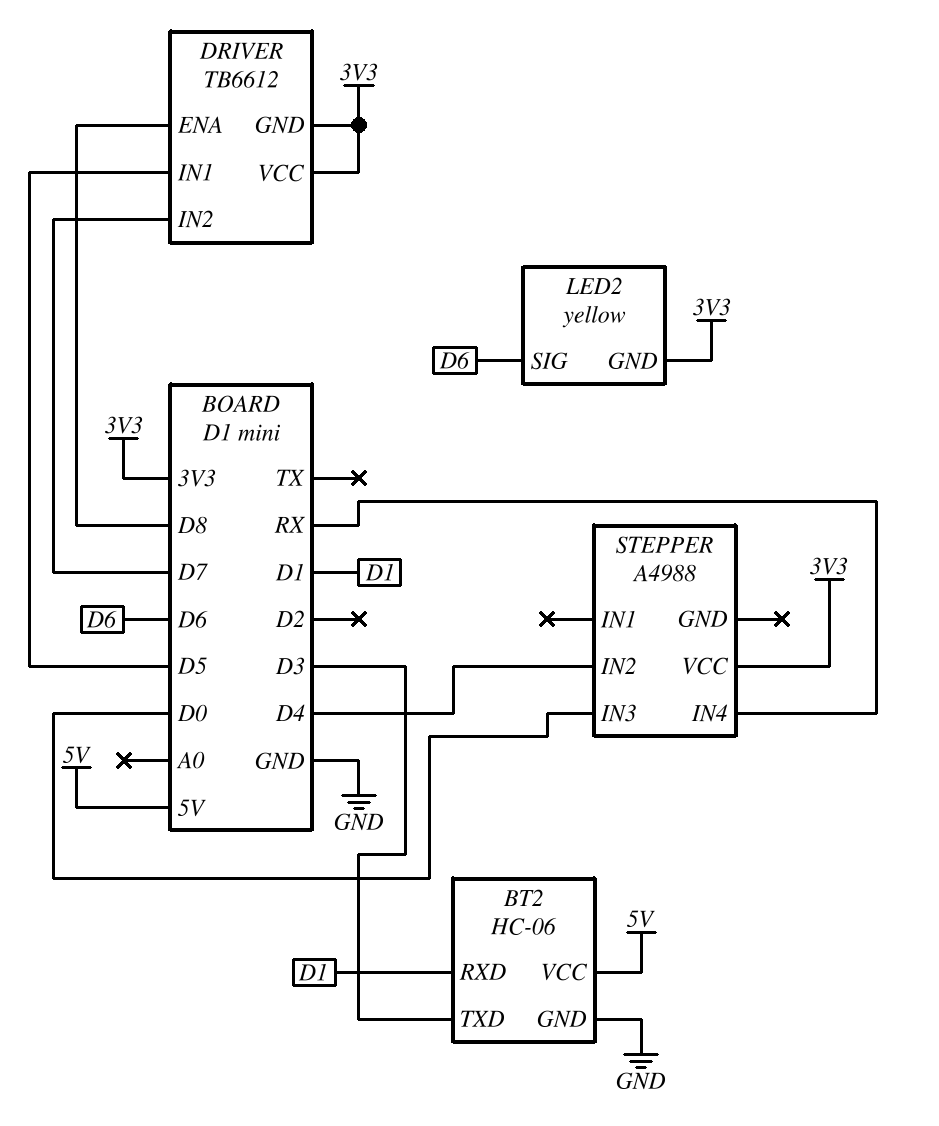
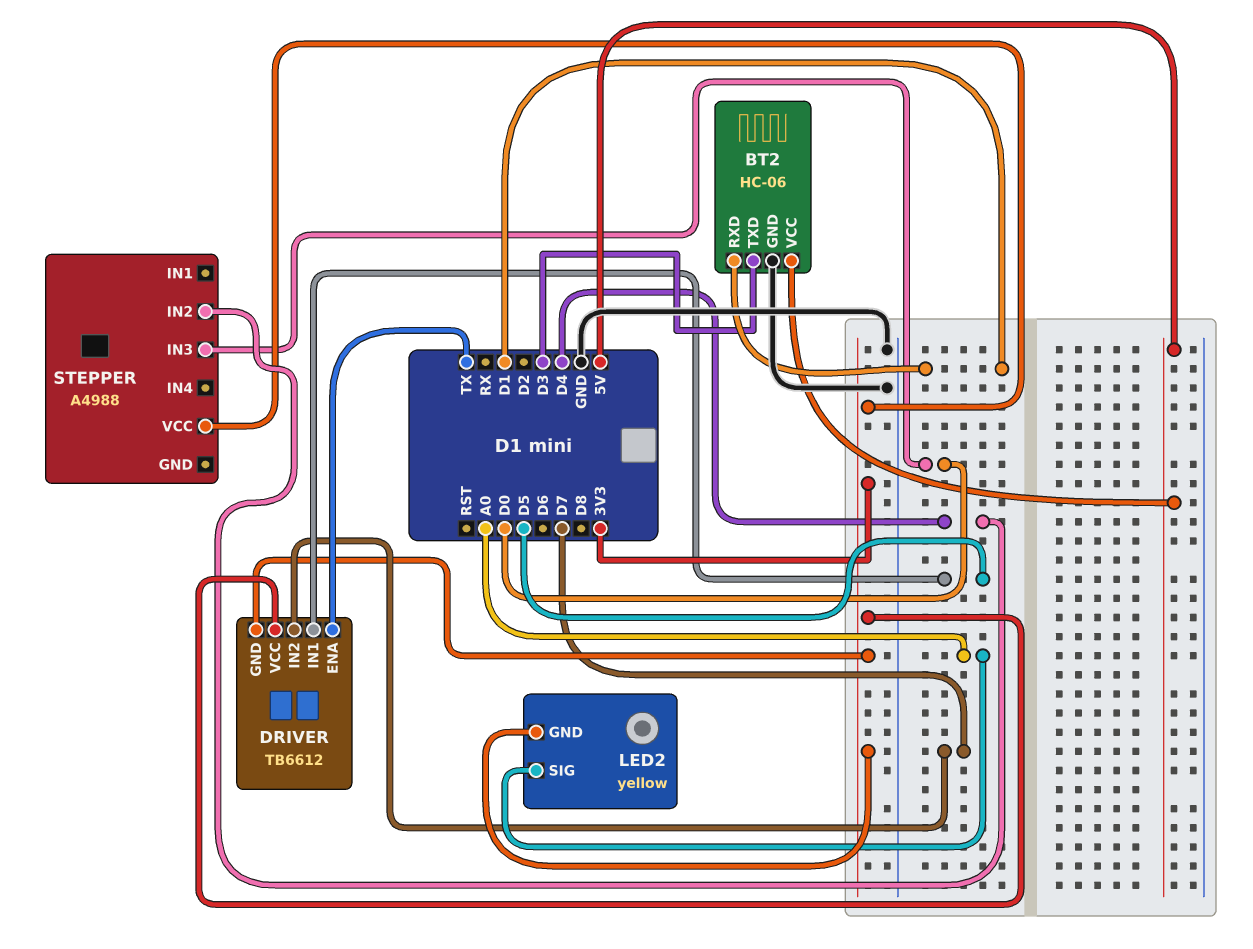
DRIVER pin ENA: D8 -> TX
LED2 pin SIG: D6 -> A0
STEPPER pin IN4: RX -> none

